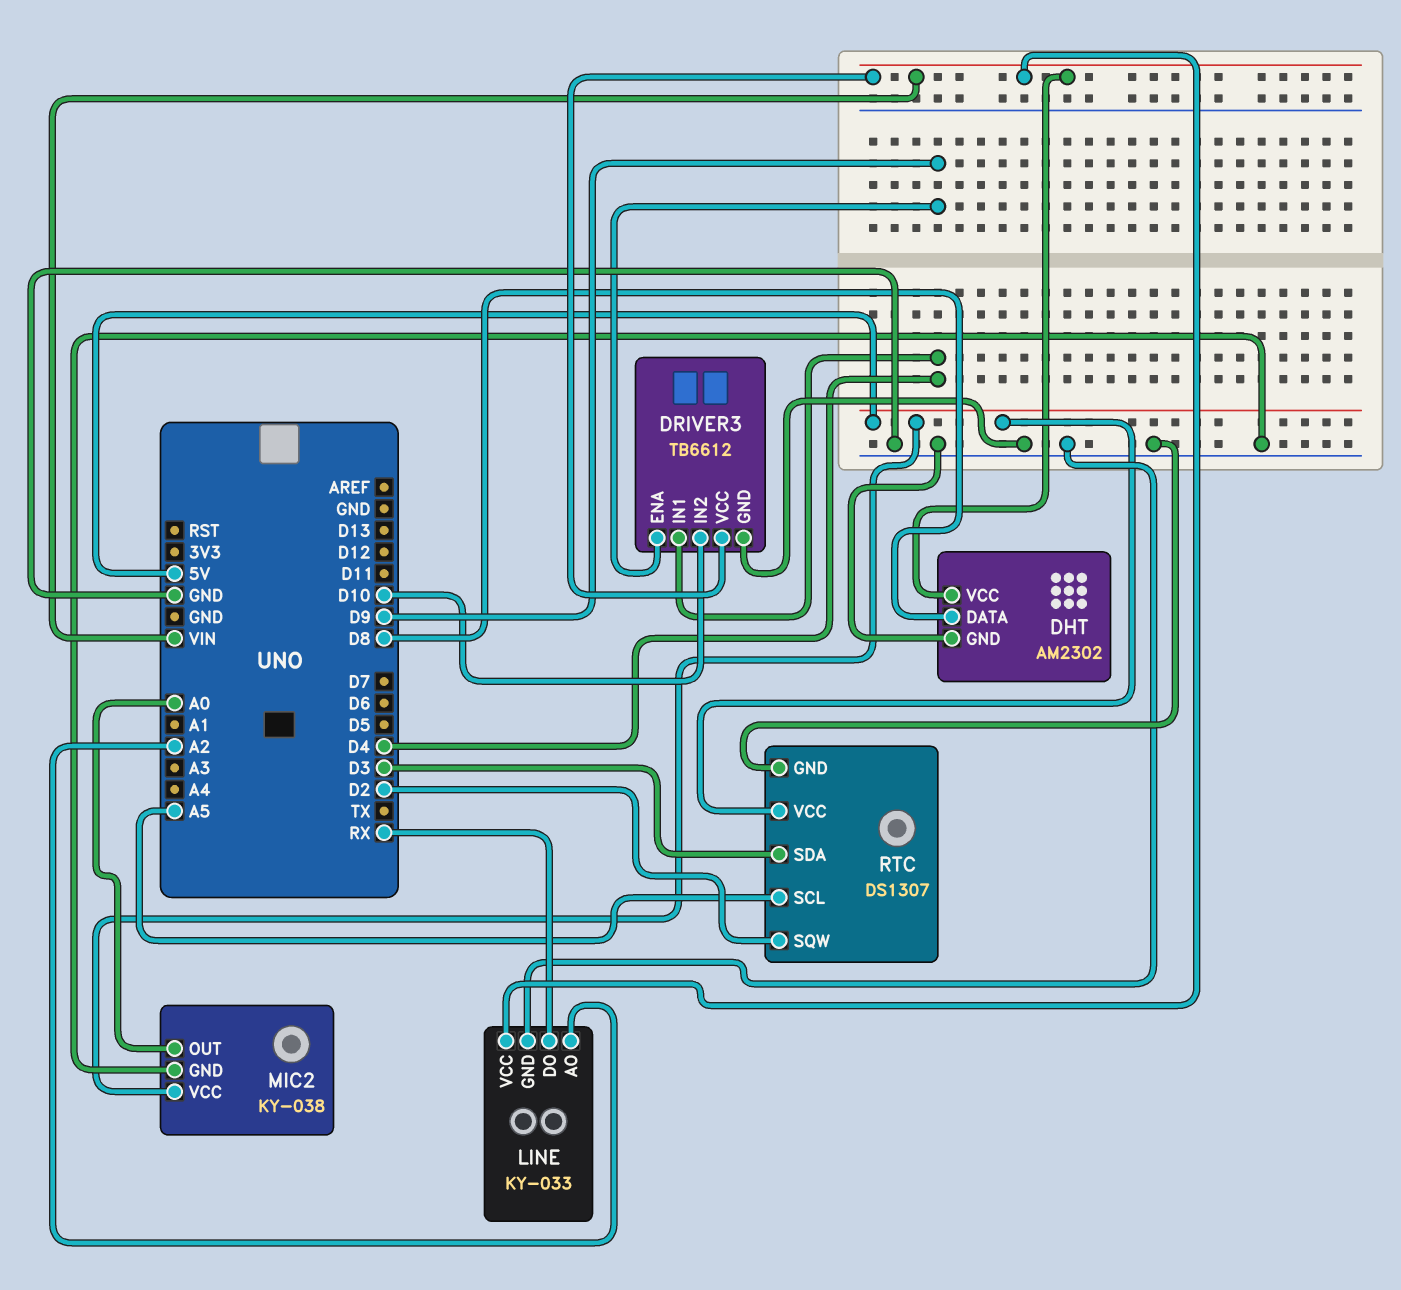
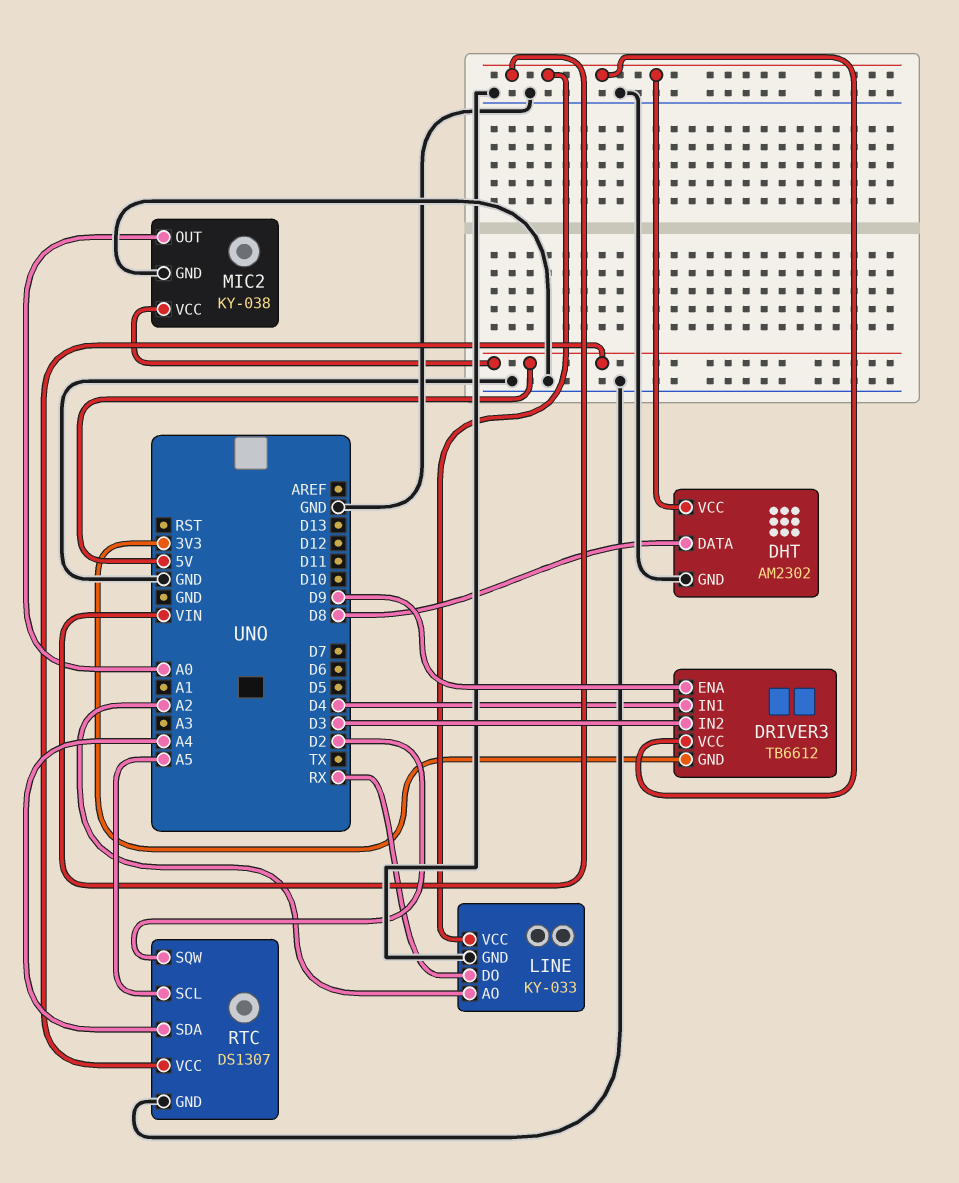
DRIVER3 pin GND: GND -> 3V3
DRIVER3 pin IN2: D10 -> D3
RTC pin SDA: D3 -> A4

